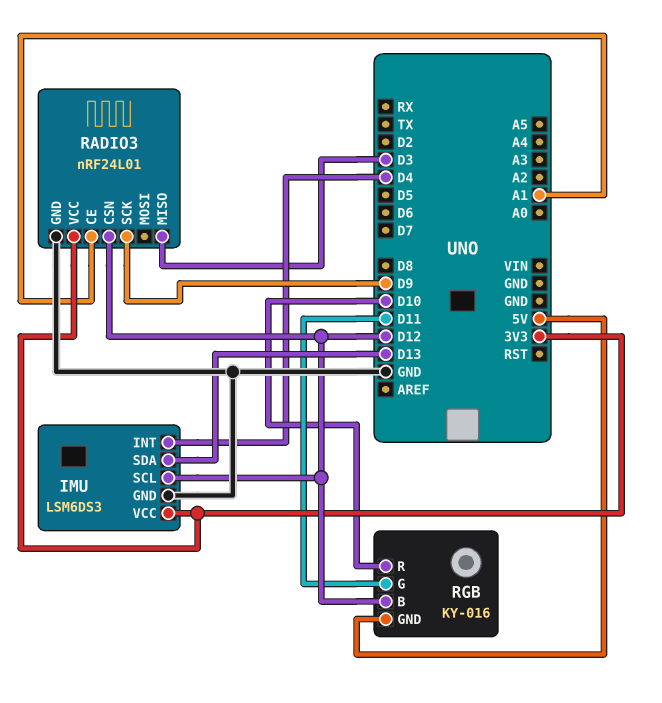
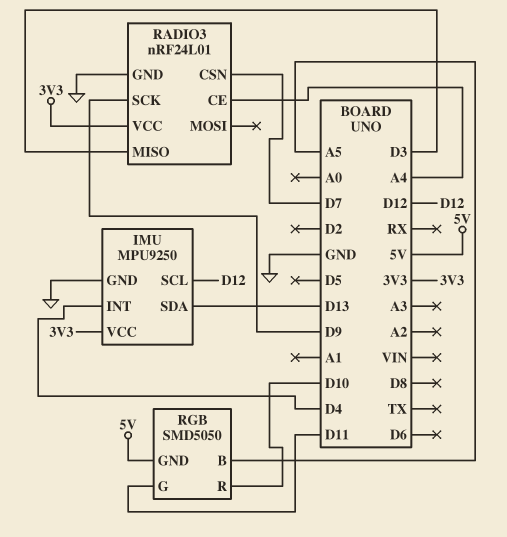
IMU: LSM6DS3 -> MPU9250
RADIO3 pin CE: A1 -> A4
RADIO3 pin CSN: D12 -> D7
RGB: KY-016 -> SMD5050
RGB pin B: D12 -> A5

